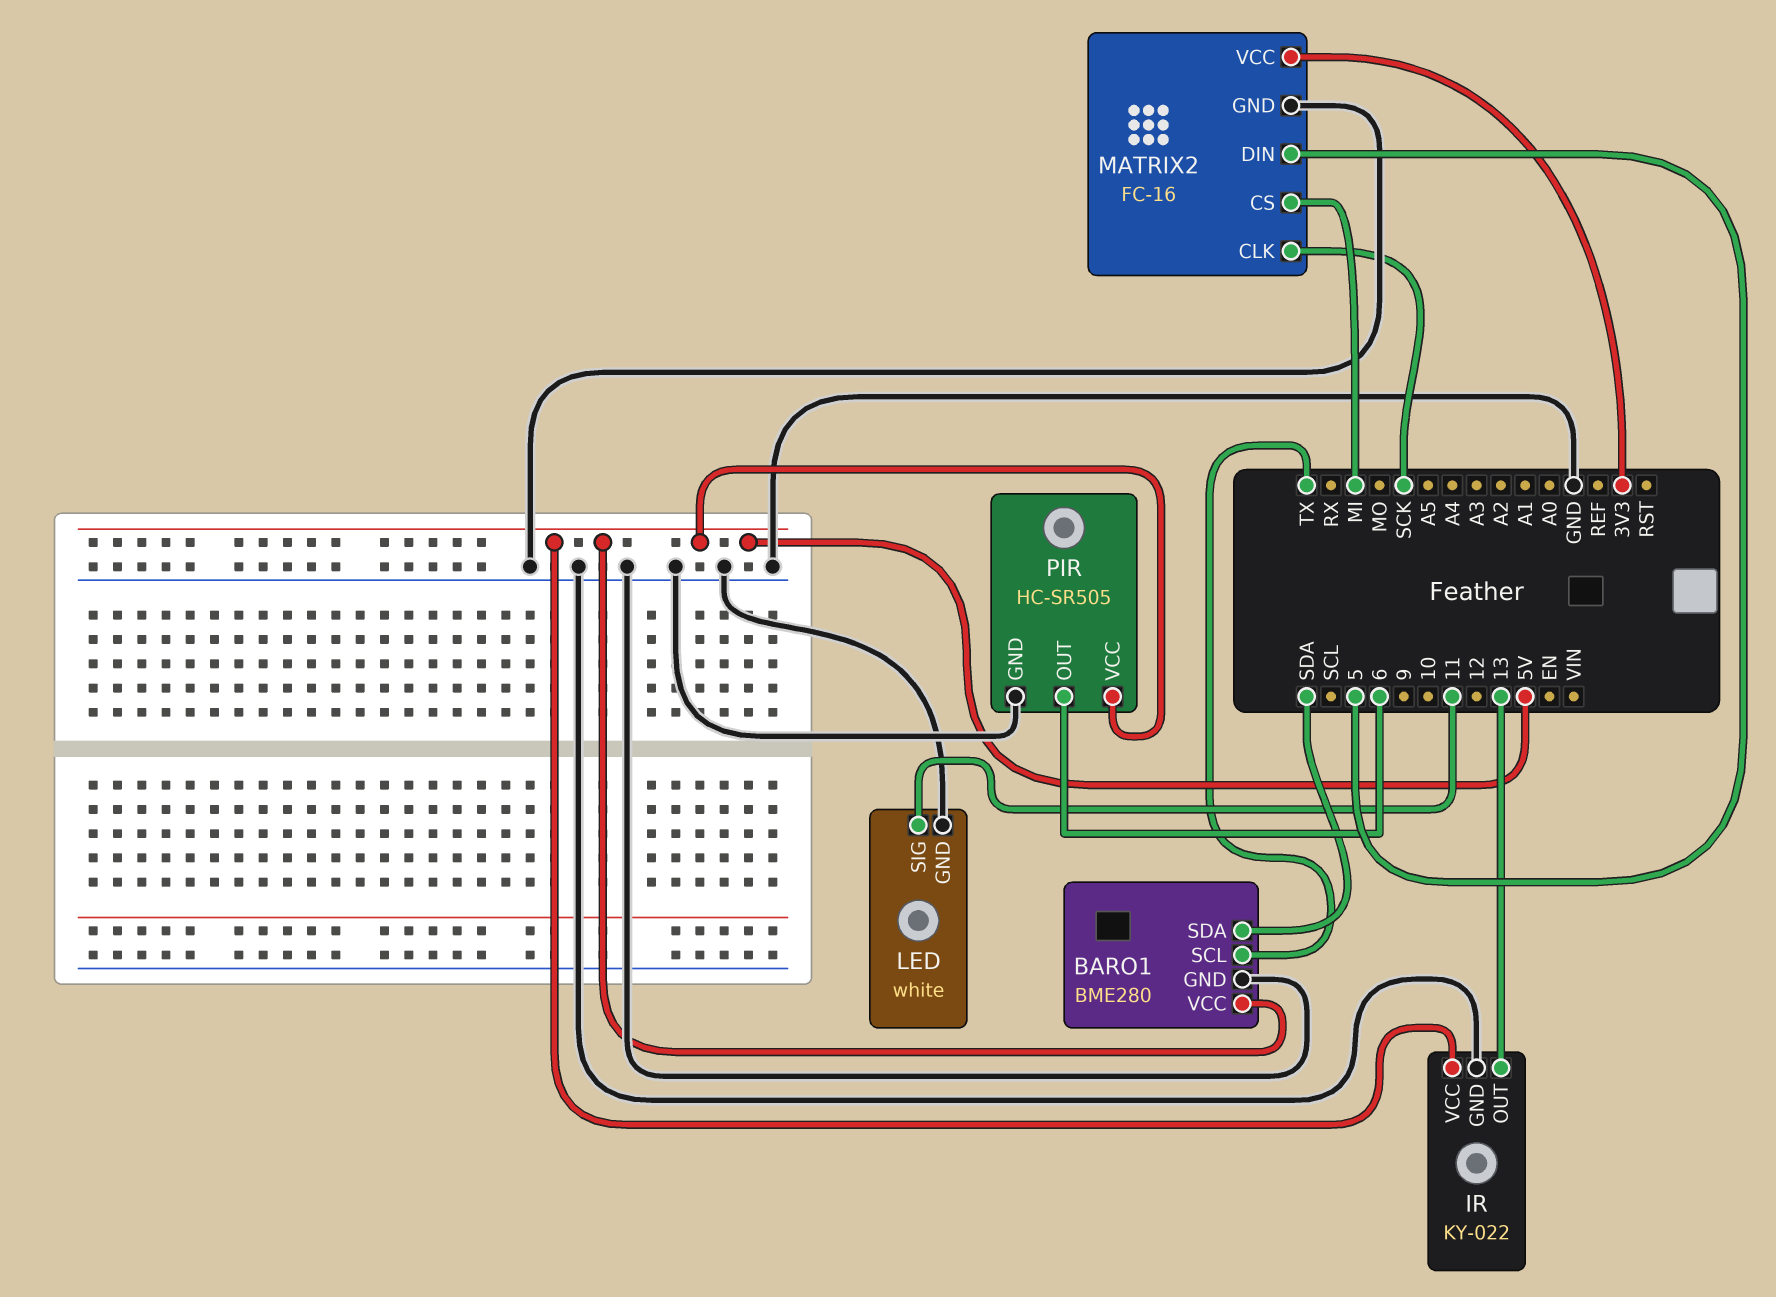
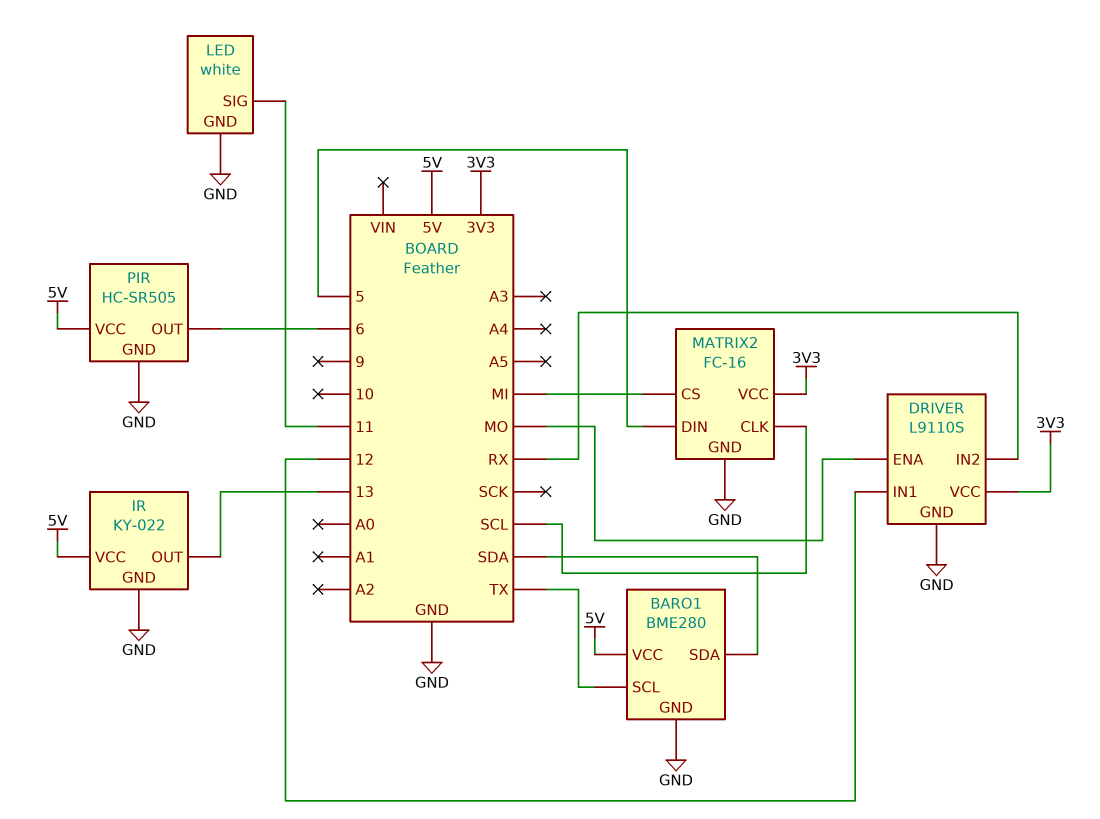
DRIVER: none -> L9110S
DRIVER pin ENA: none -> MO
DRIVER pin GND: none -> GND
DRIVER pin IN1: none -> 12
DRIVER pin IN2: none -> RX
DRIVER pin VCC: none -> 3V3
MATRIX2 pin CLK: SCK -> SCL

